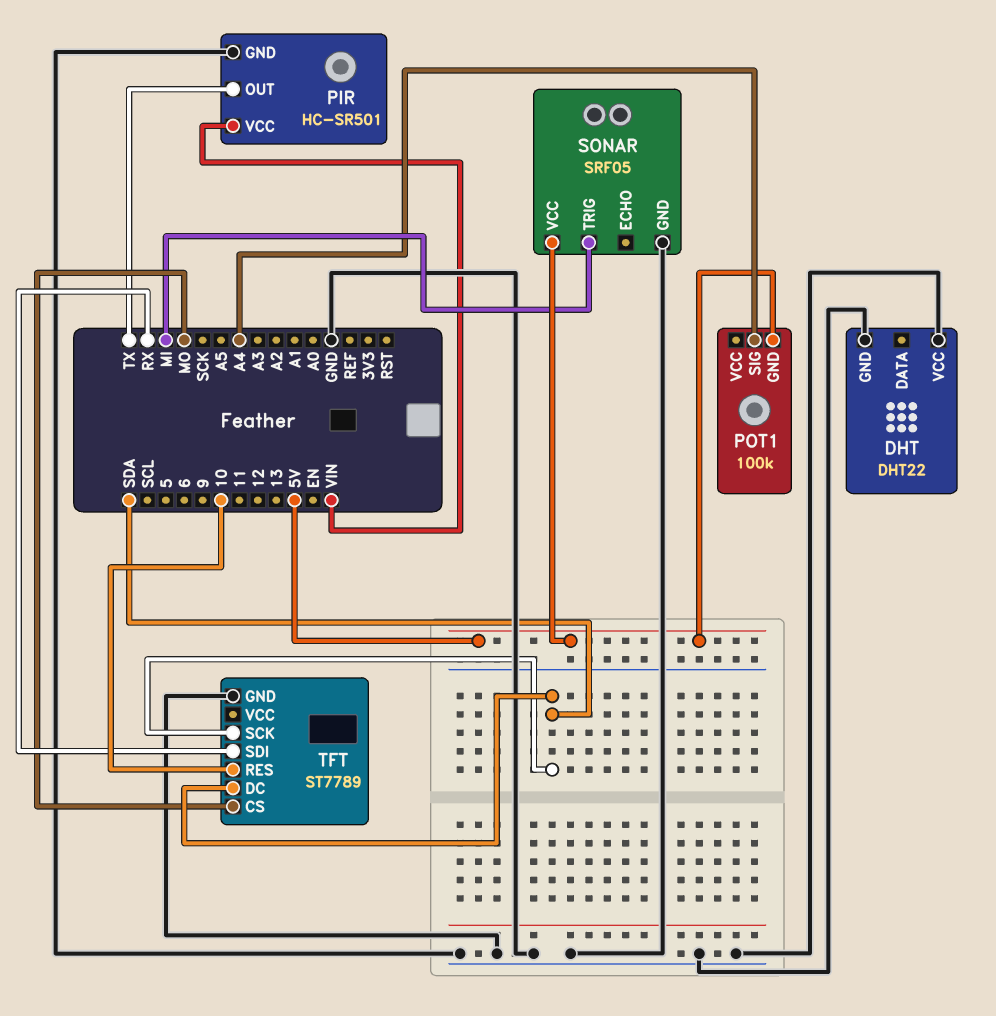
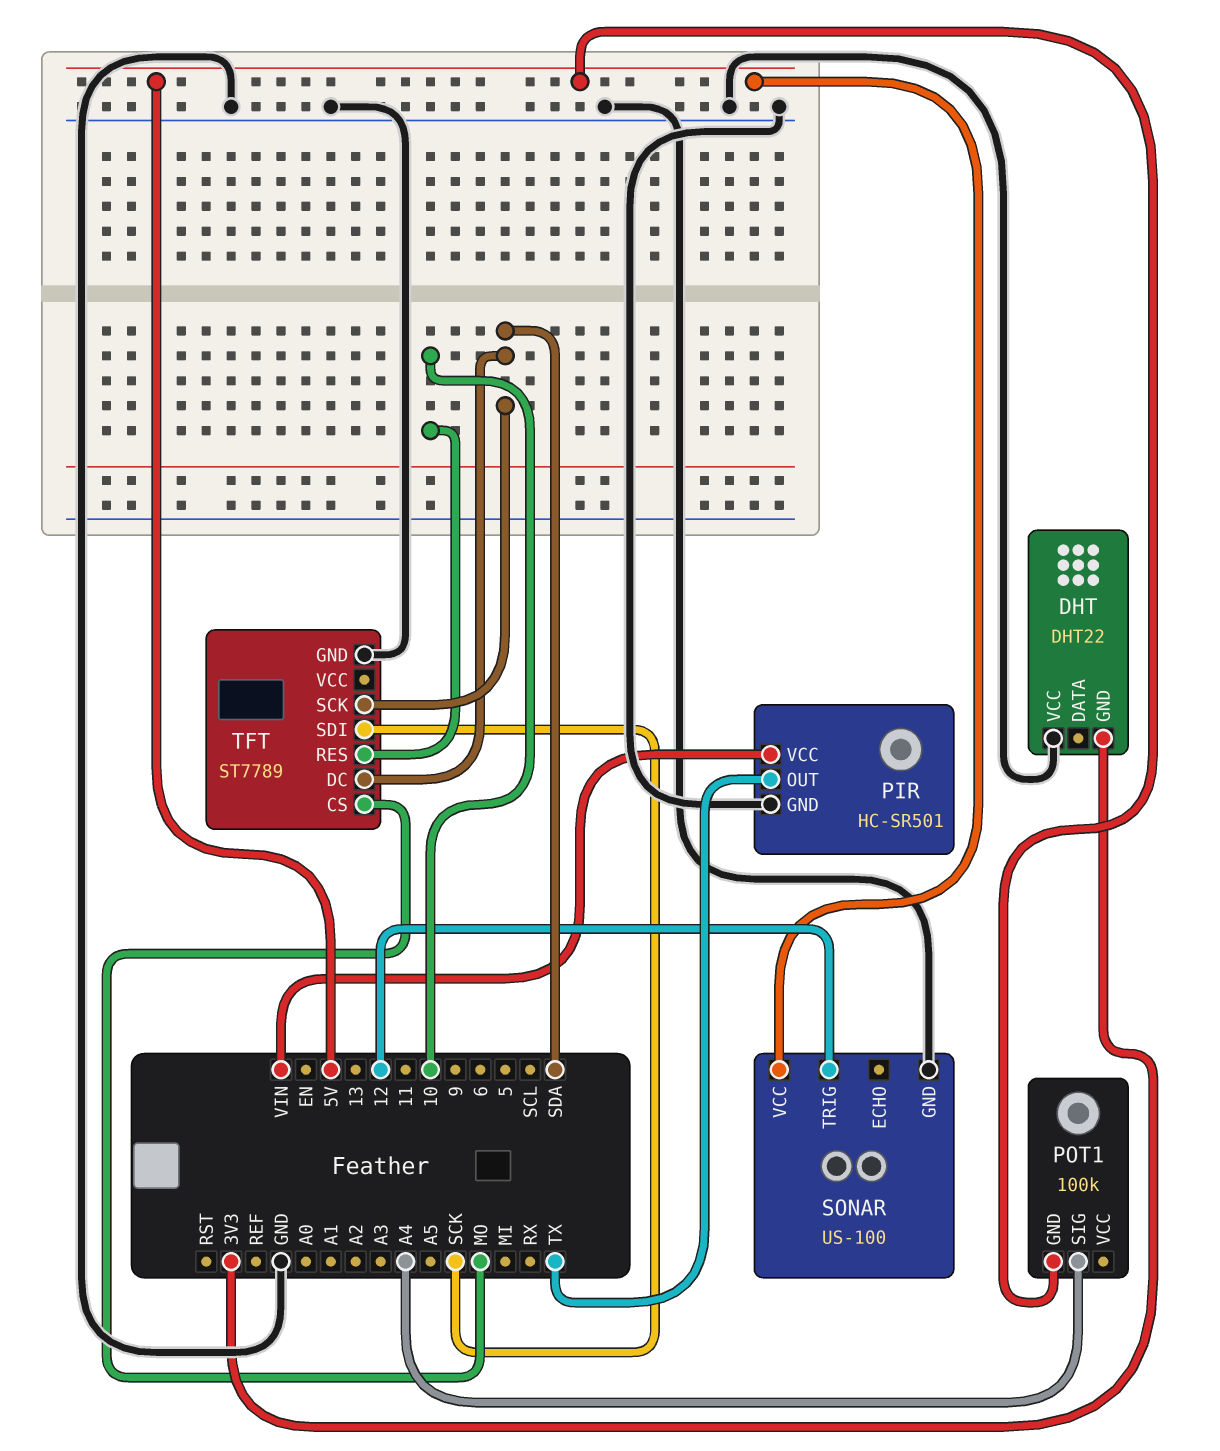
DHT pin GND: GND -> 3V3
SONAR: SRF05 -> US-100
SONAR pin TRIG: MI -> 12
TFT pin SDI: RX -> SCK

